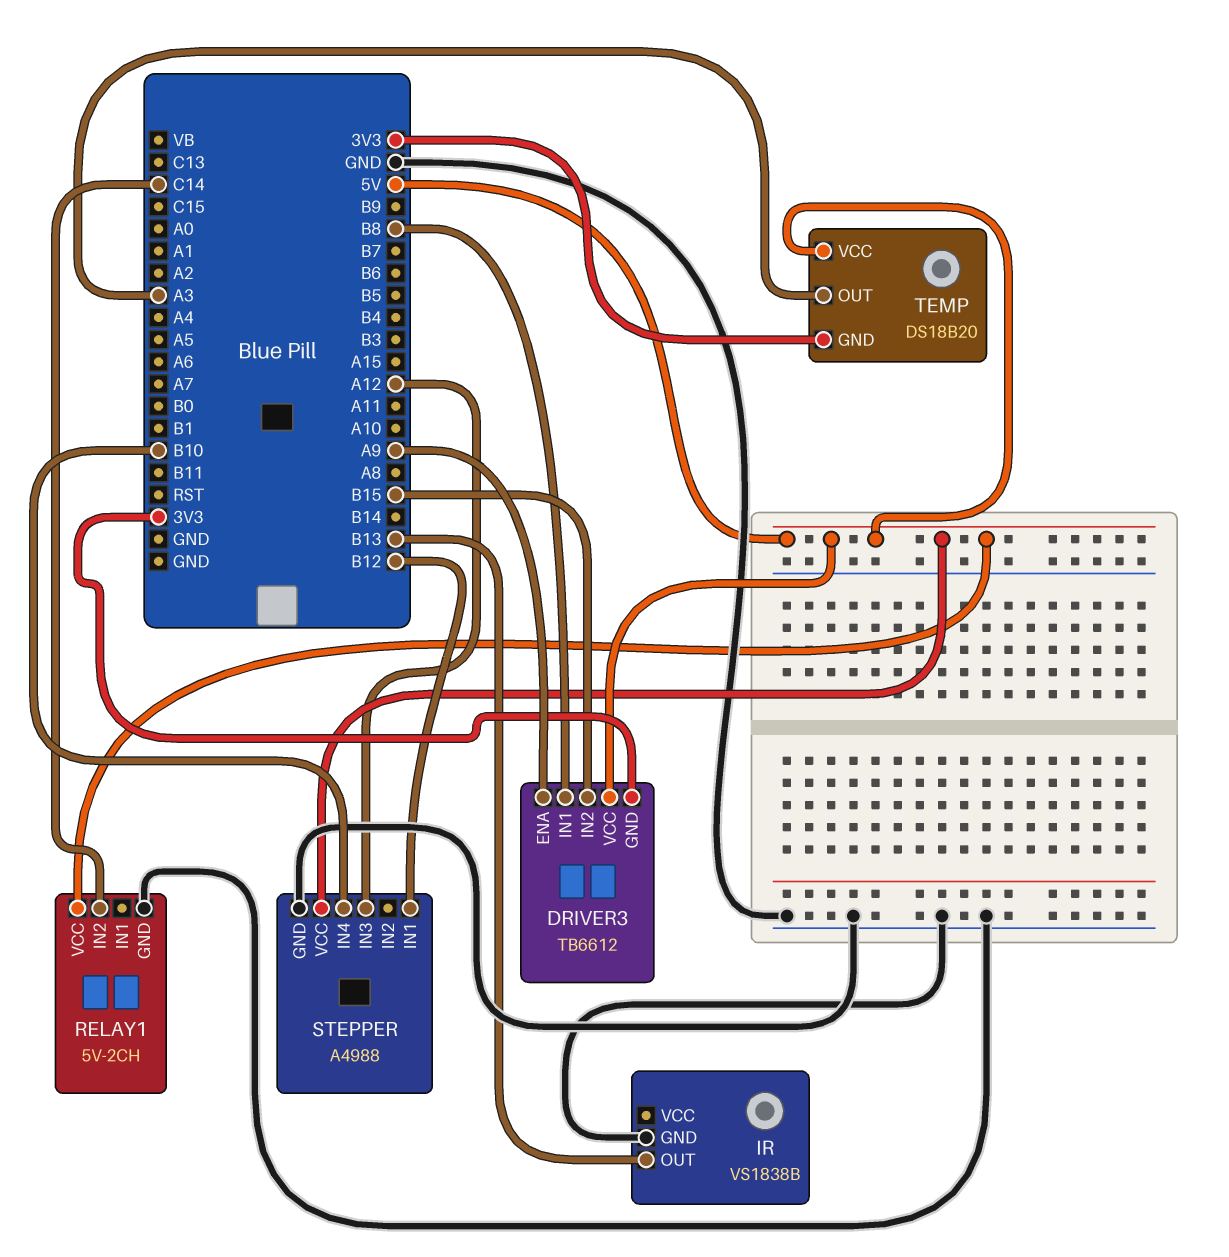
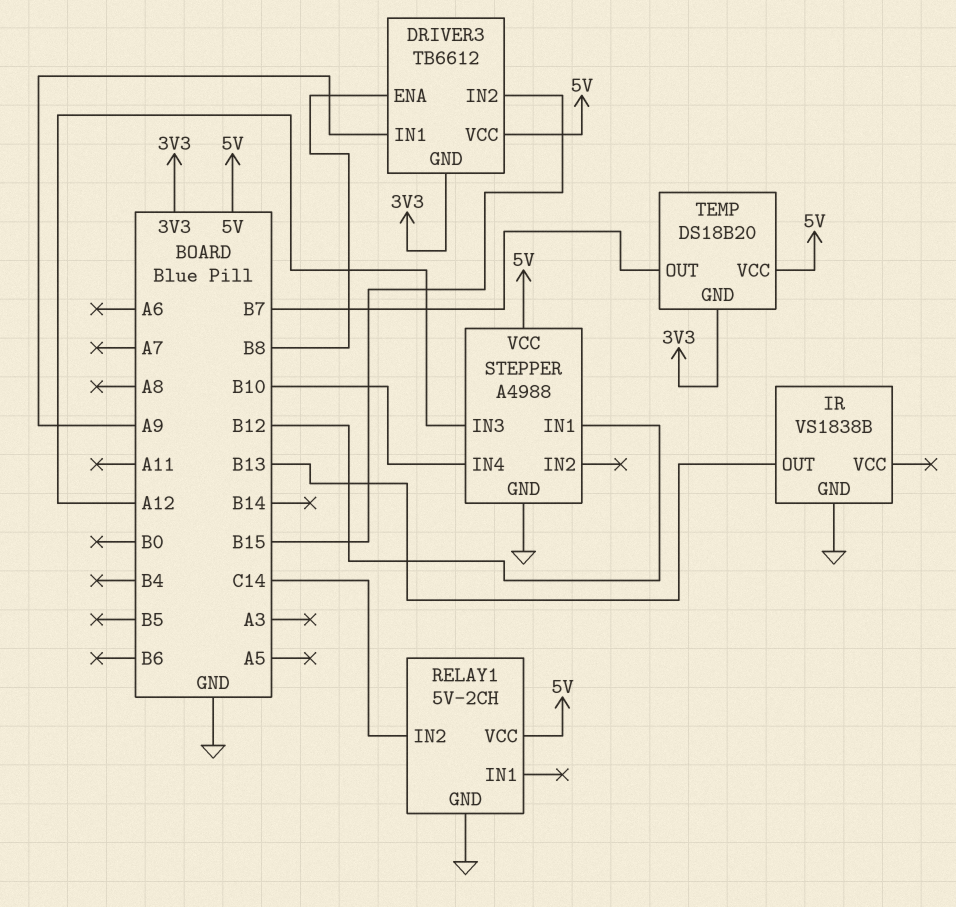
DRIVER3 pin ENA: A9 -> B8
DRIVER3 pin IN1: B8 -> A9
TEMP pin OUT: A3 -> B7

